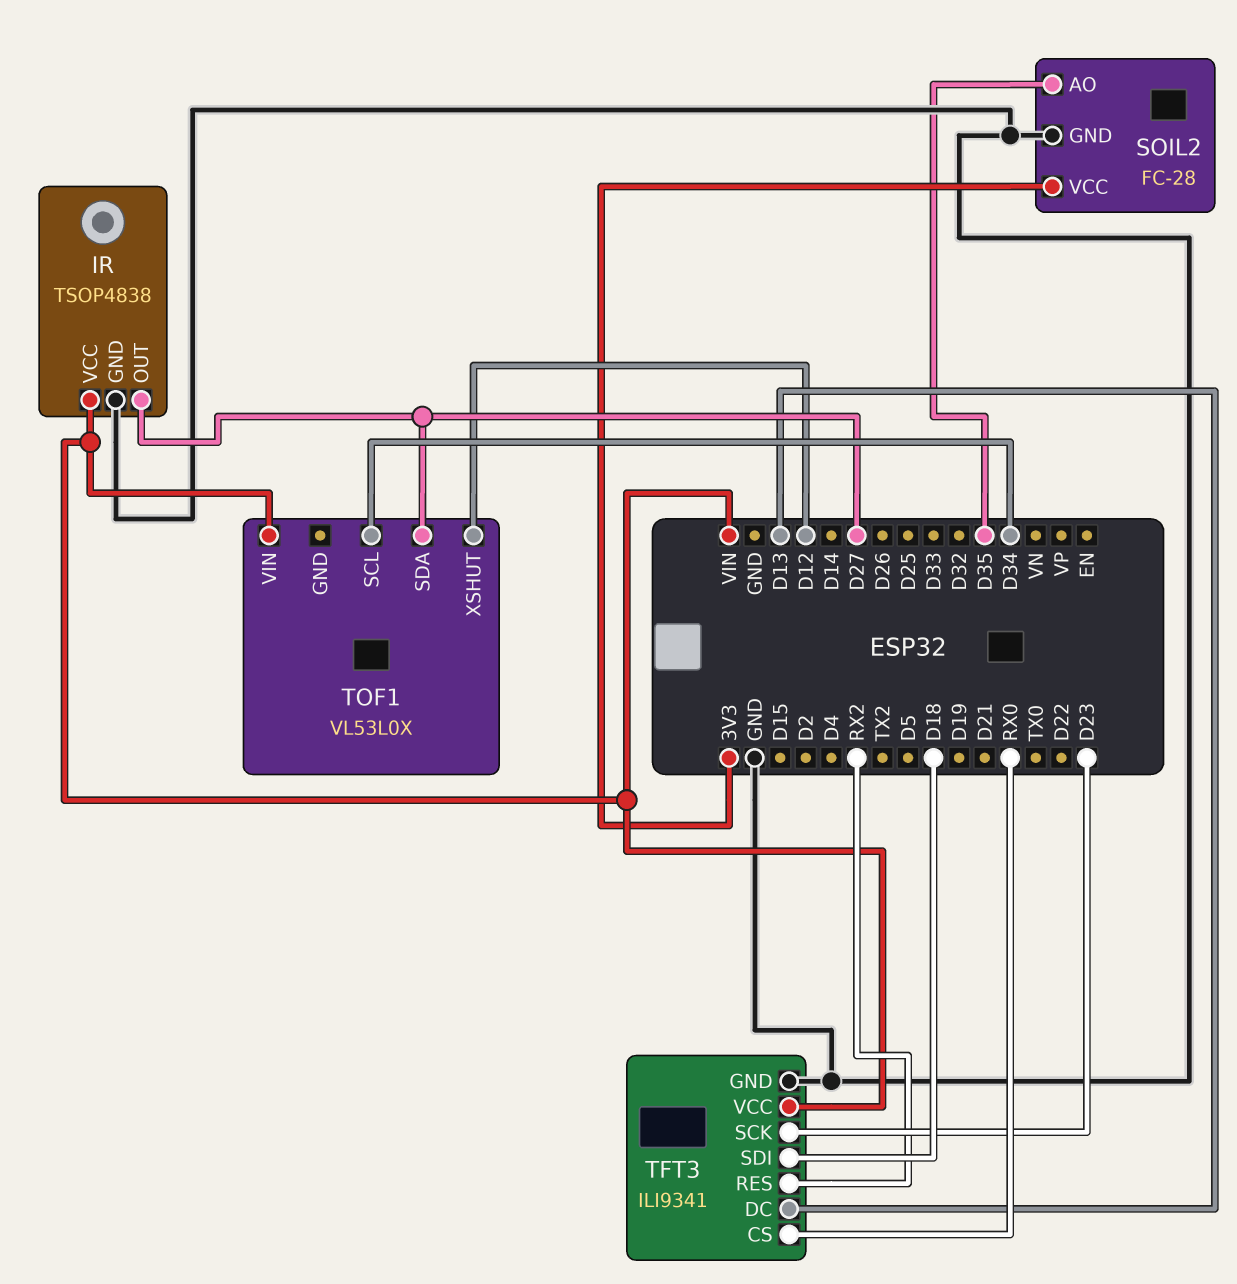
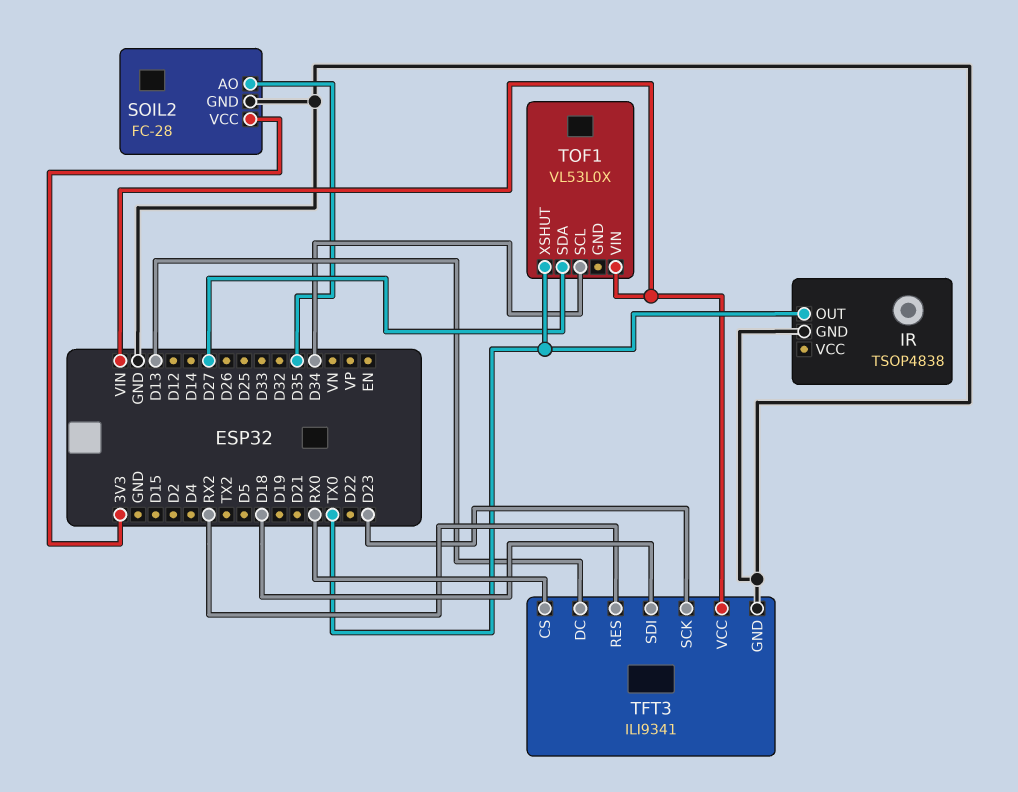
IR pin OUT: D27 -> TX0
IR pin VCC: VIN -> none
TOF1 pin XSHUT: D12 -> TX0

